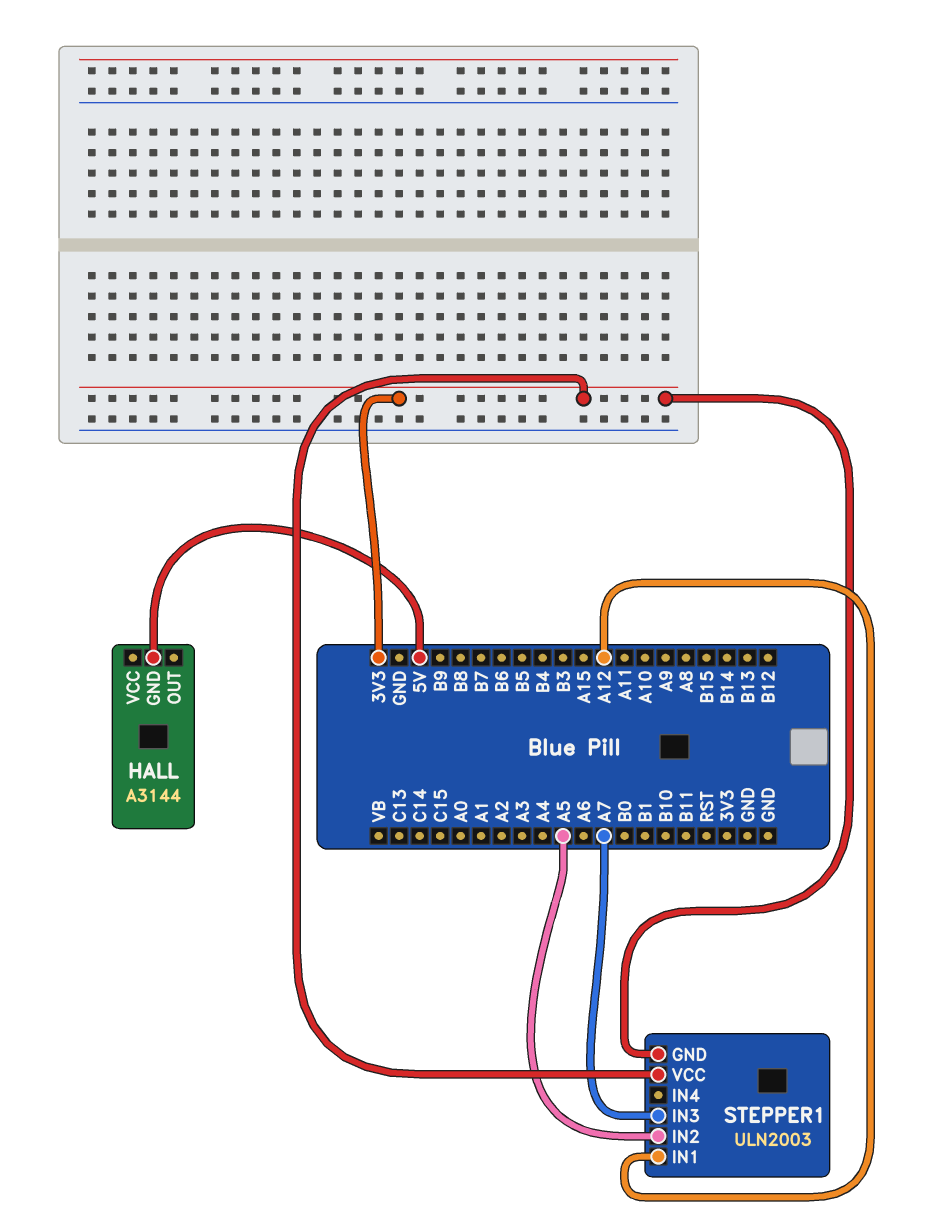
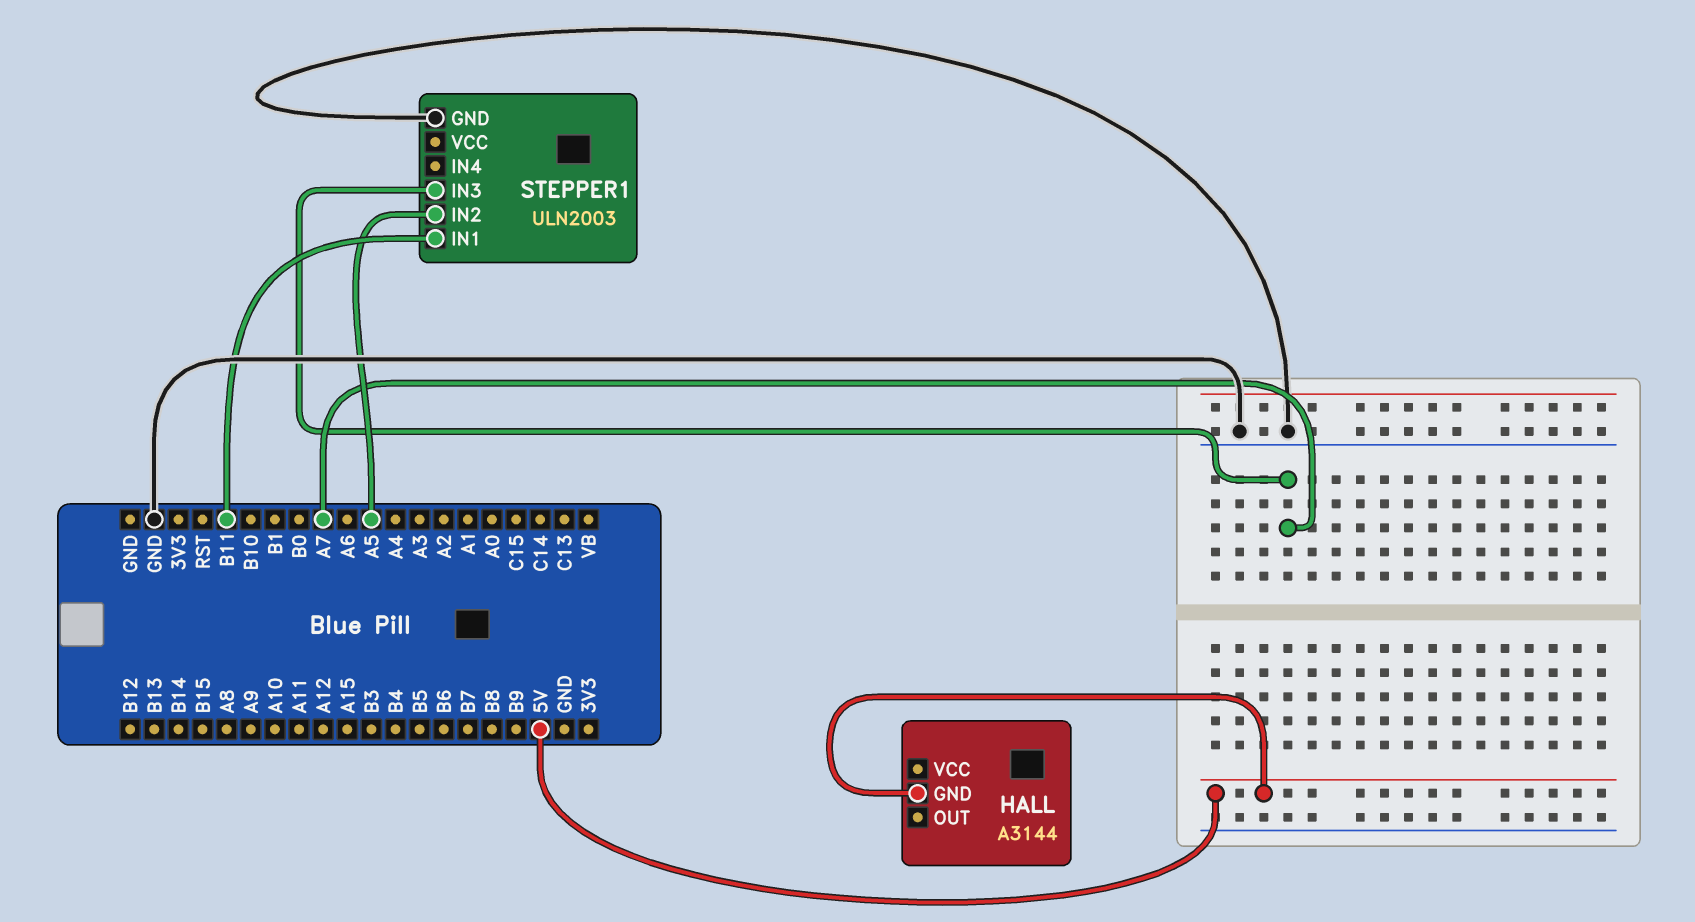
STEPPER1 pin GND: 3V3 -> GND
STEPPER1 pin IN1: A12 -> B11
STEPPER1 pin VCC: 3V3 -> none

